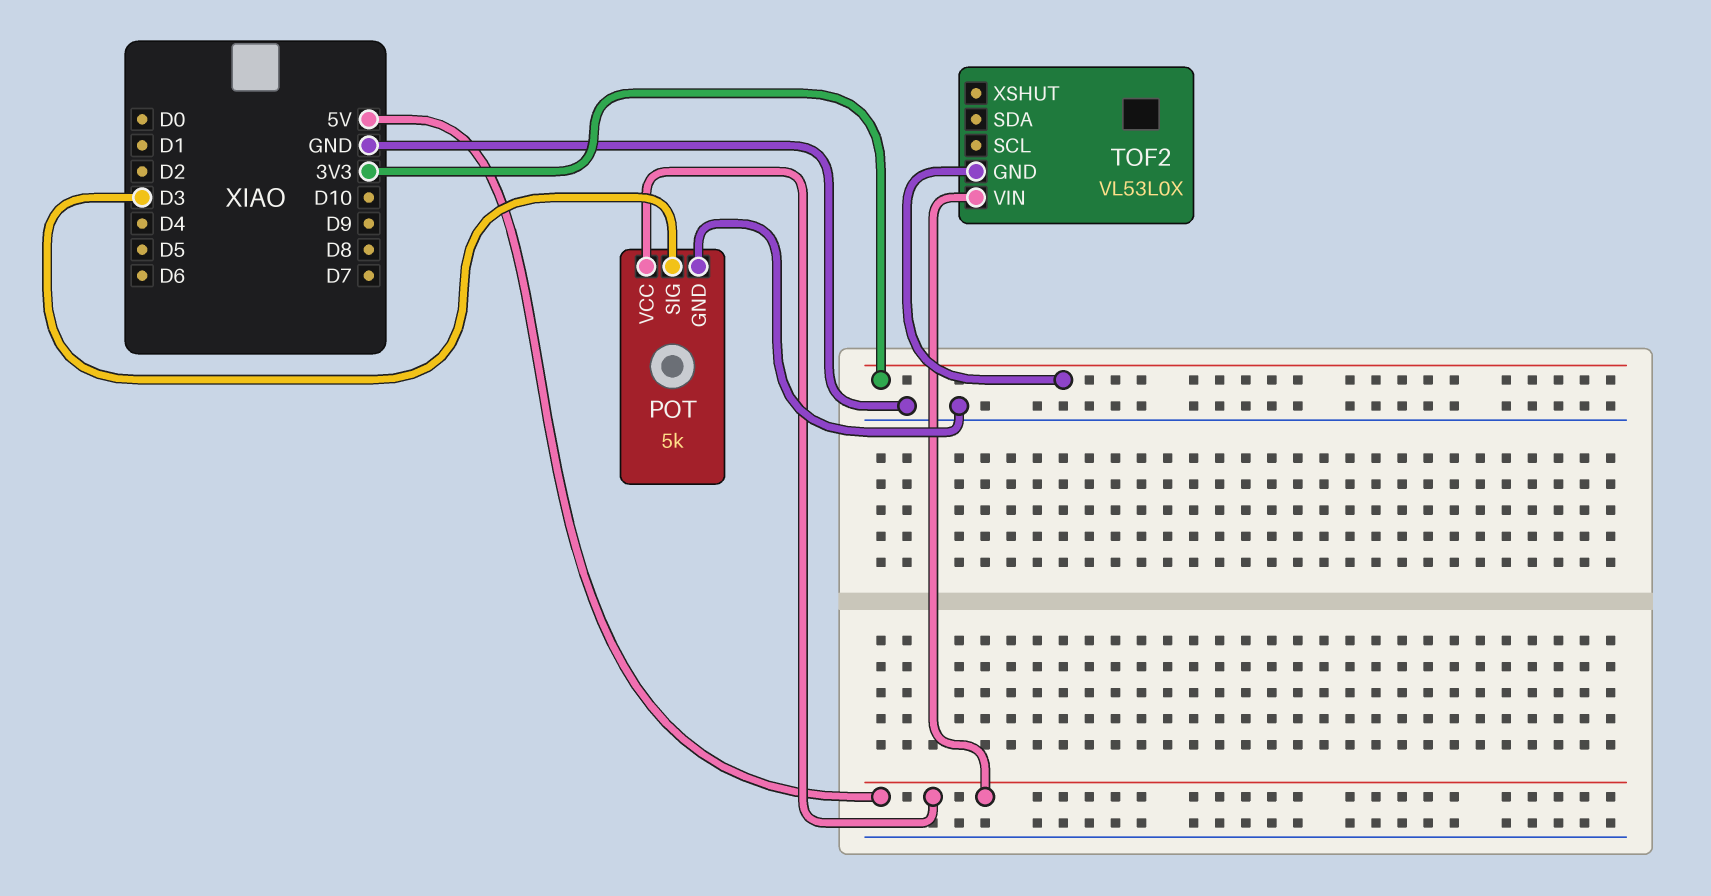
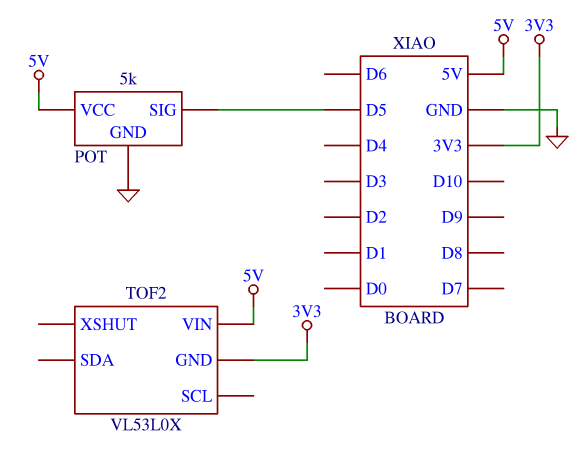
POT pin SIG: D3 -> D5

